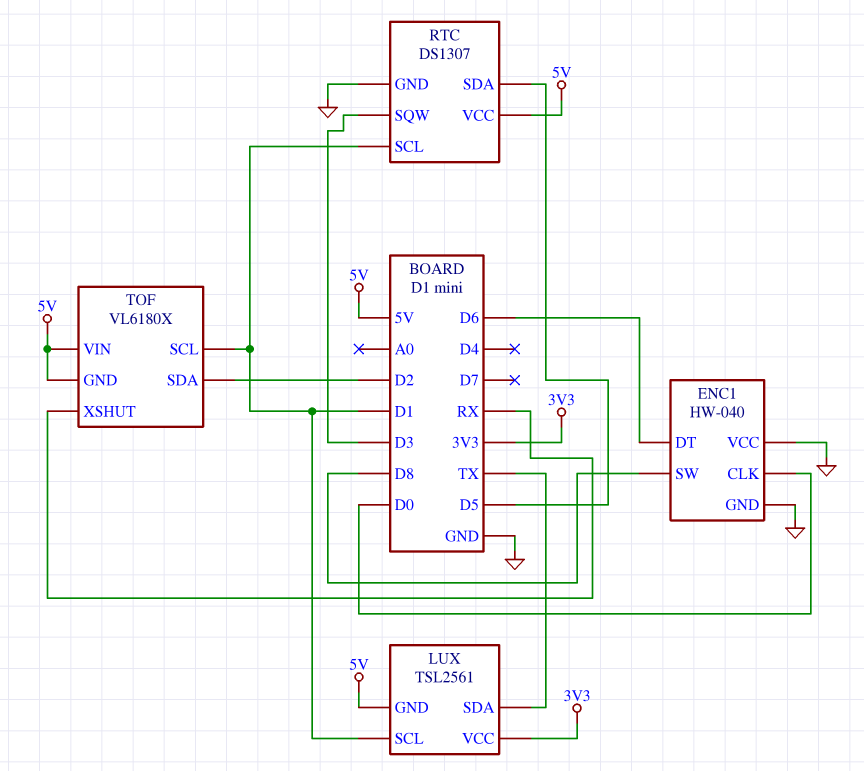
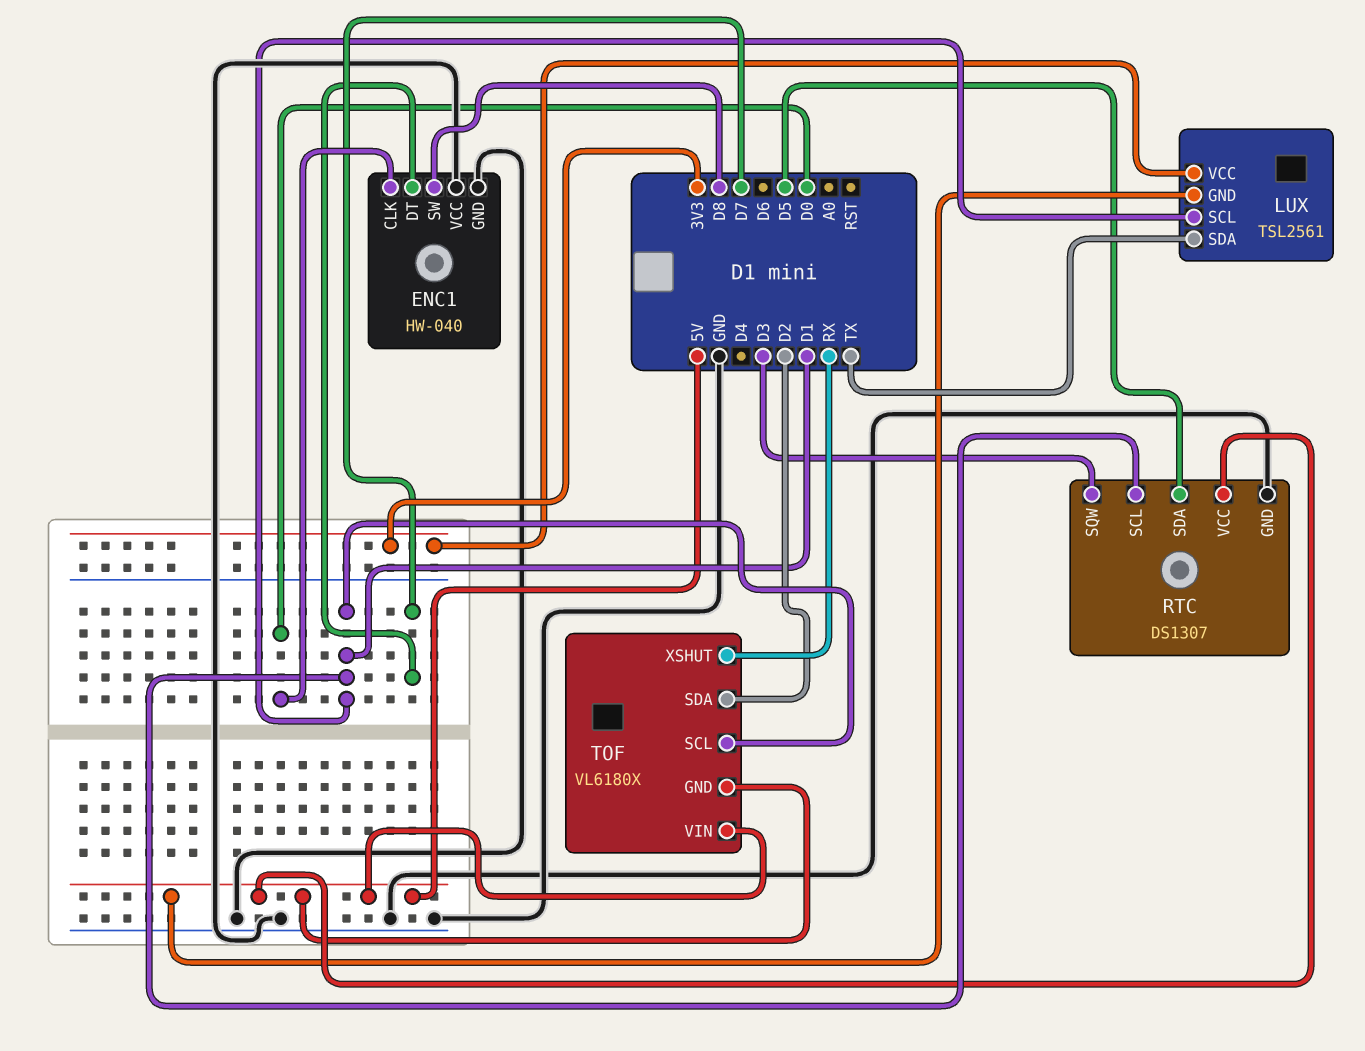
ENC1 pin DT: D6 -> D7

